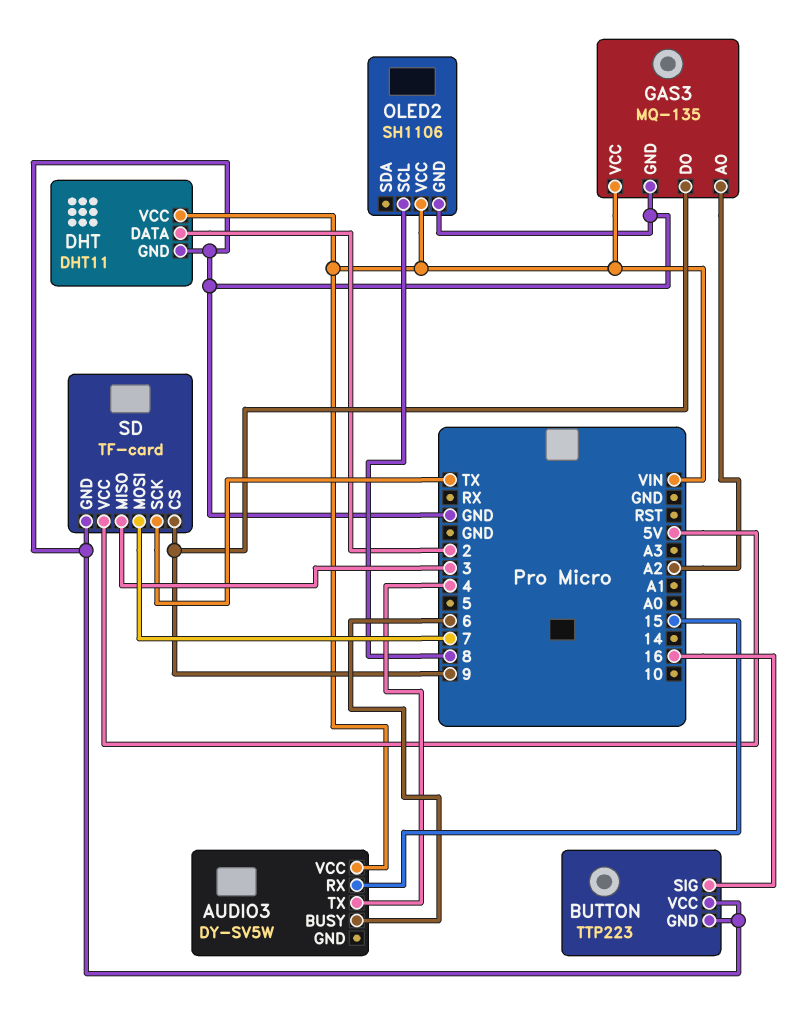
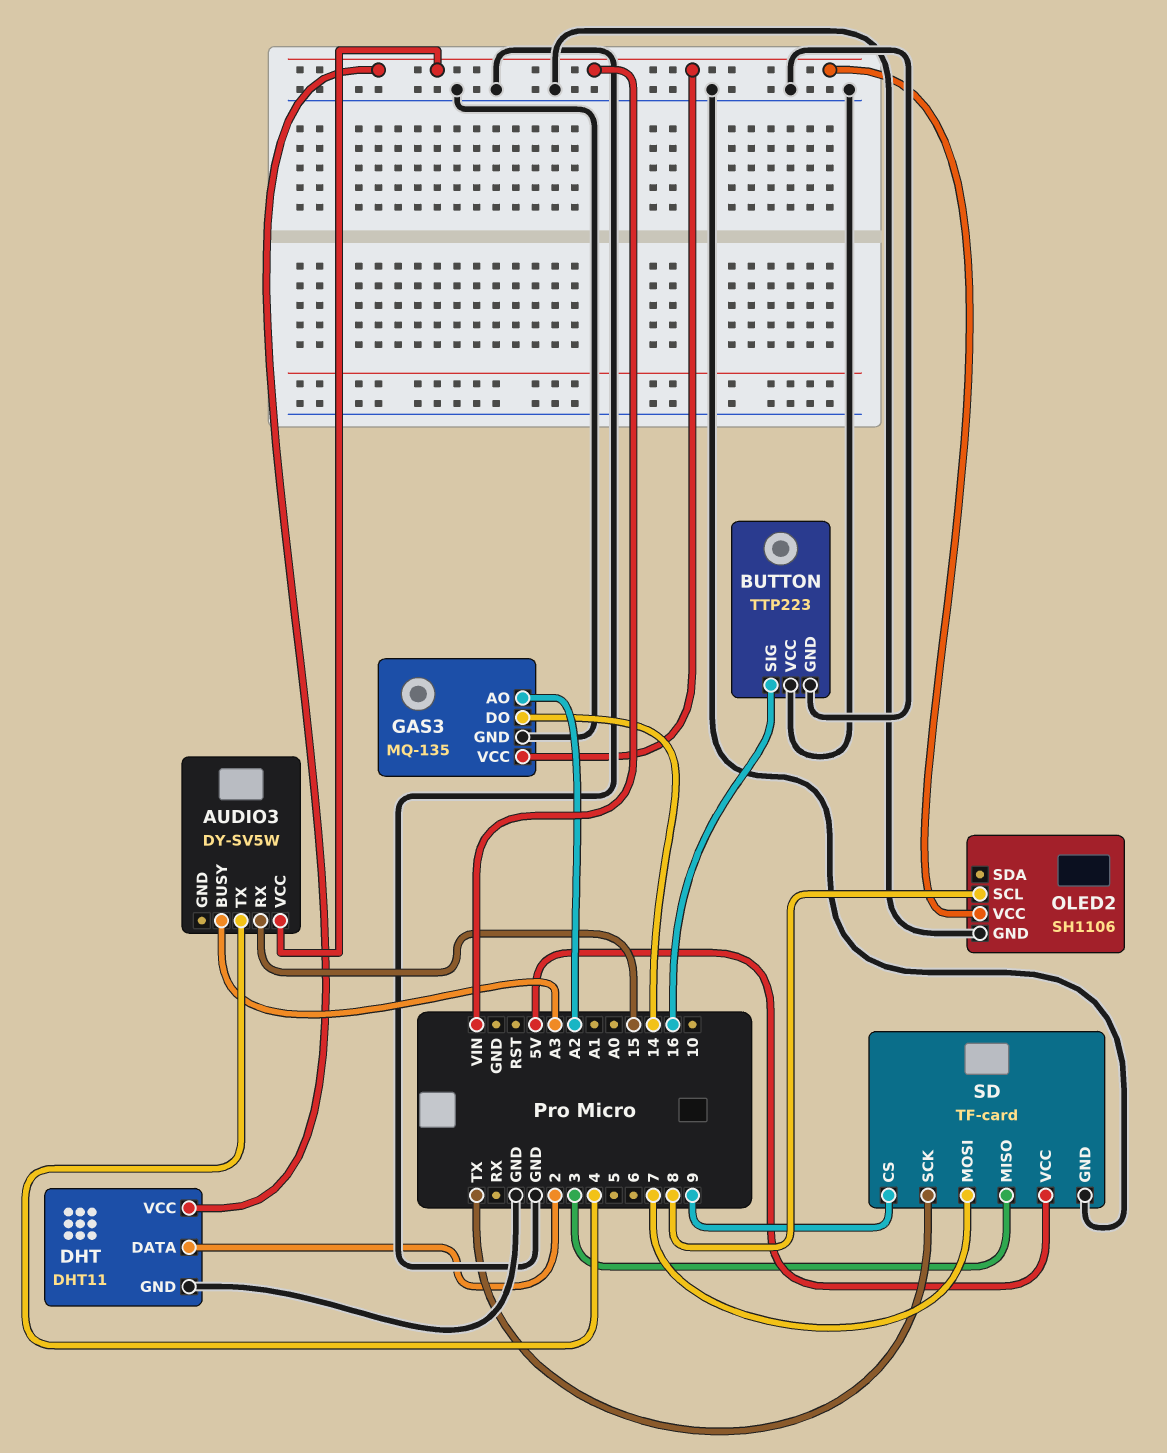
AUDIO3 pin BUSY: 6 -> A3
GAS3 pin DO: 9 -> 14

